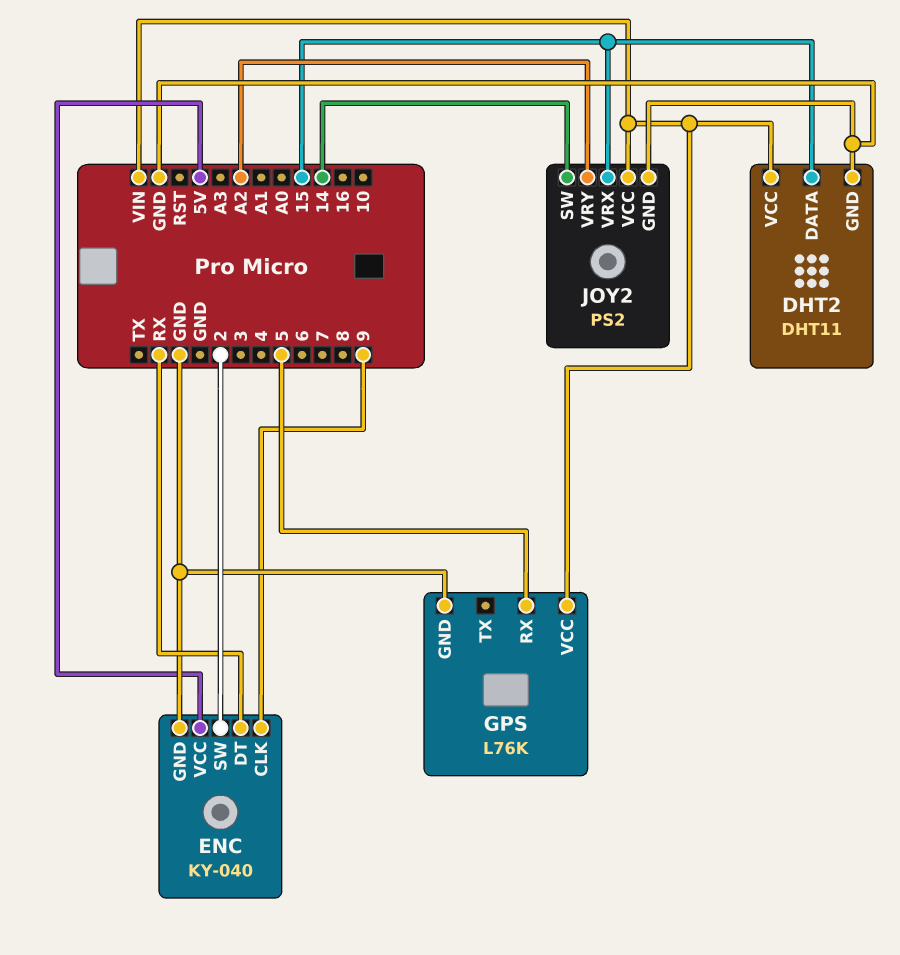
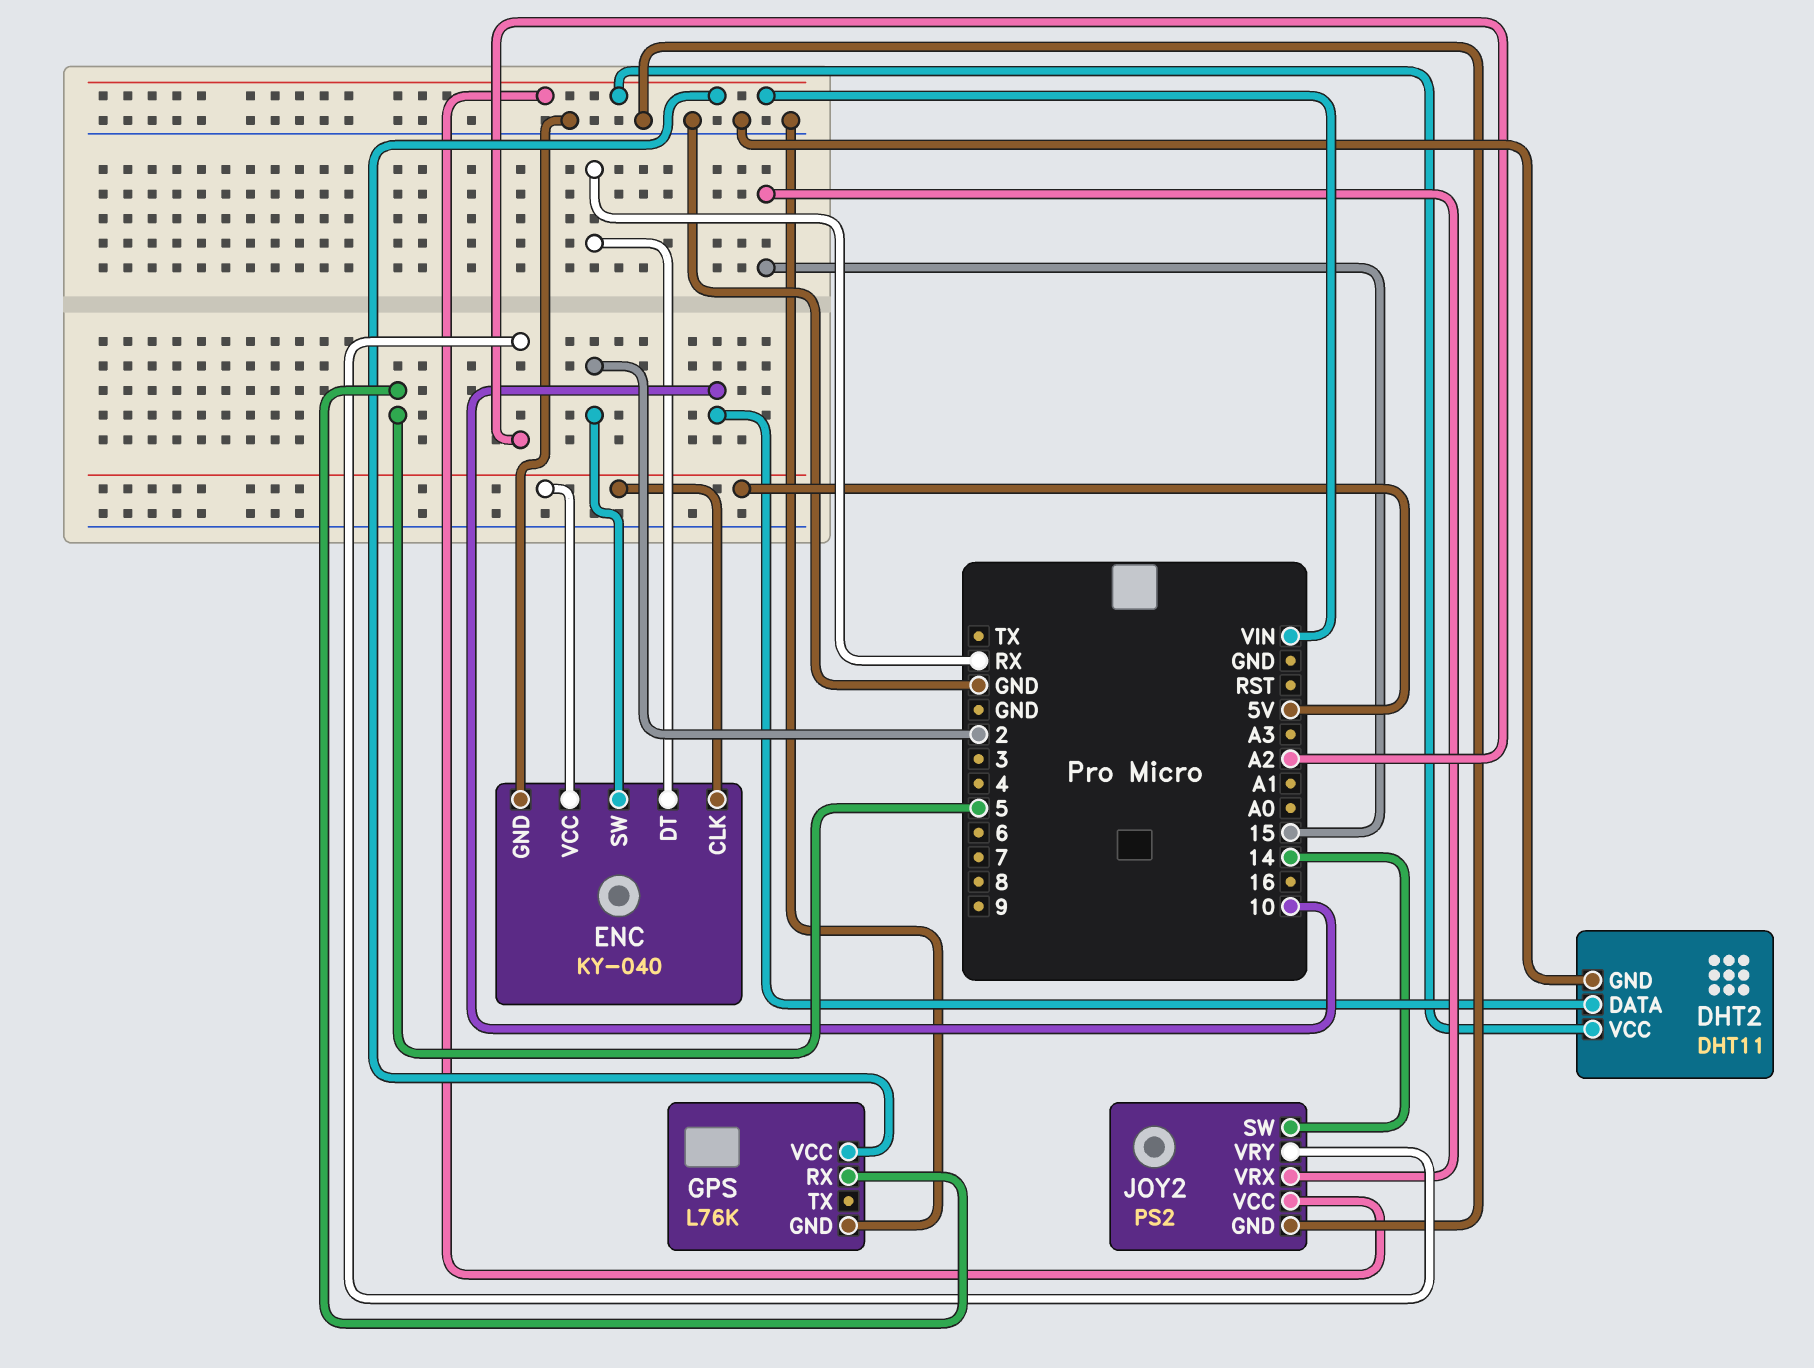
DHT2 pin DATA: 15 -> 10
ENC pin CLK: 9 -> 5V

